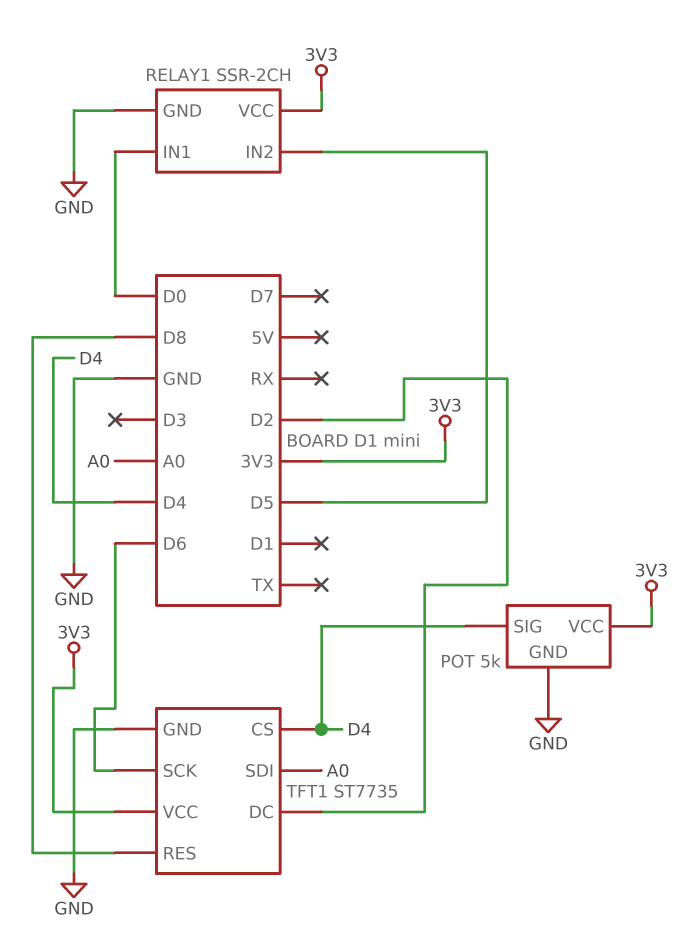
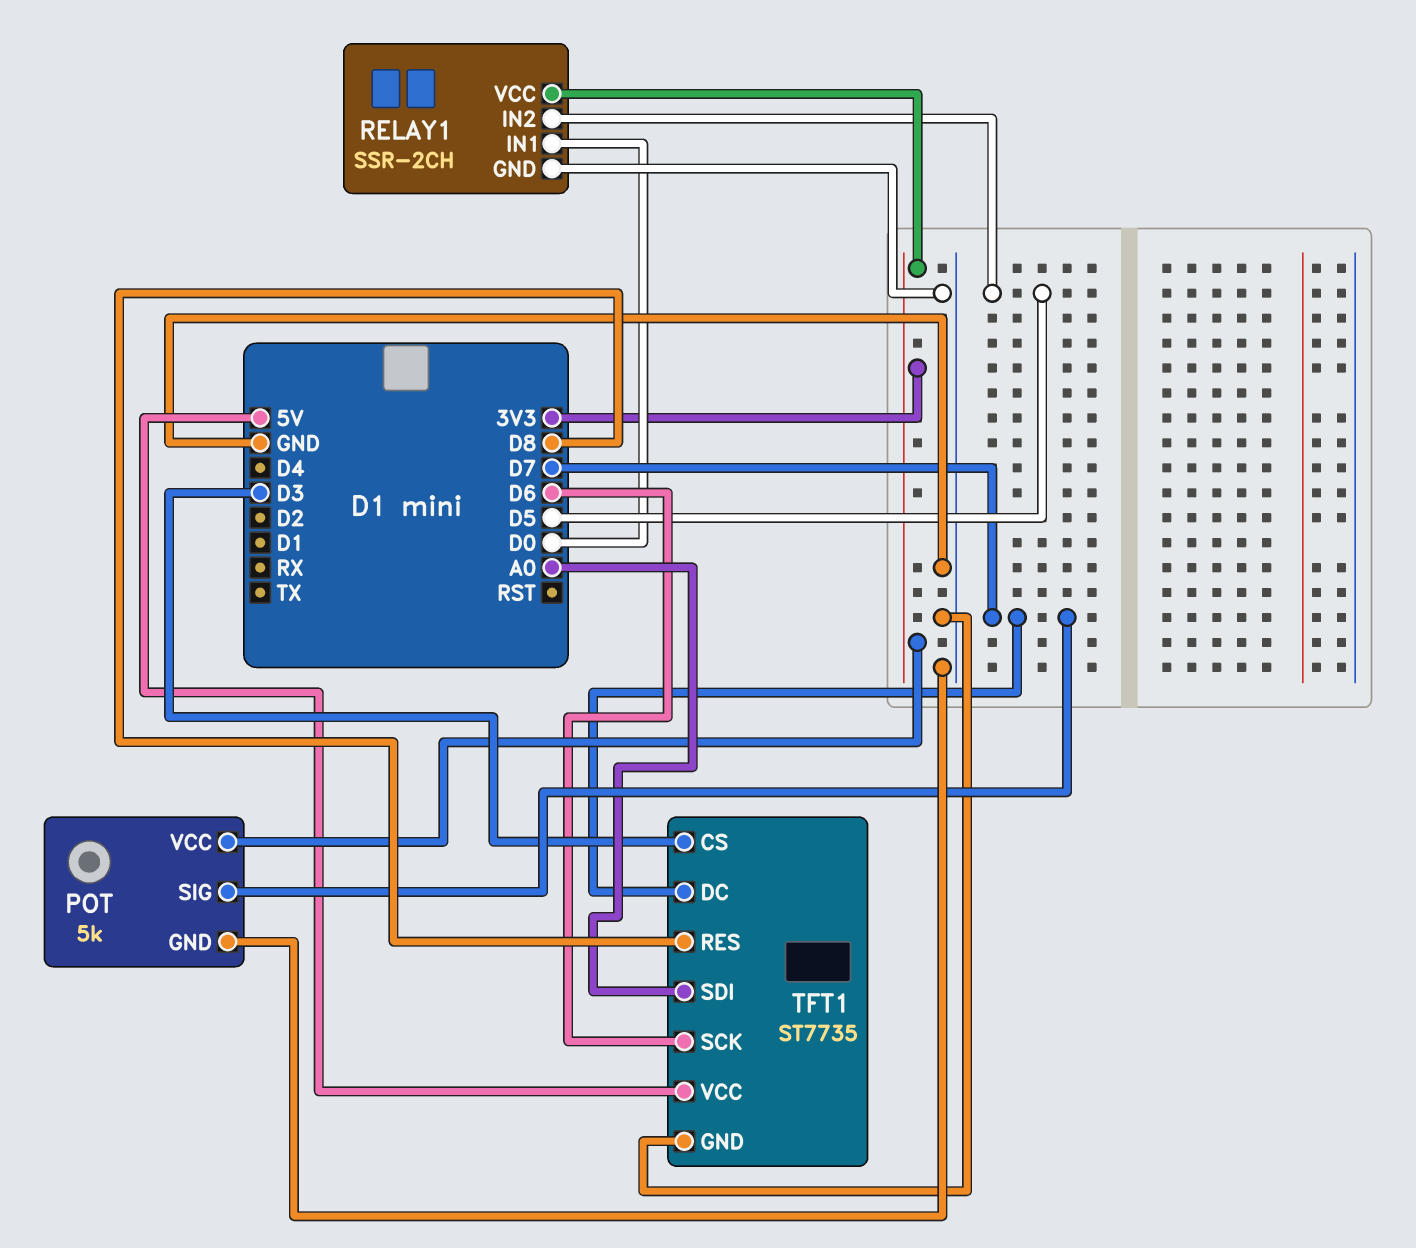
POT pin SIG: D4 -> D7
TFT1 pin CS: D4 -> D3
TFT1 pin DC: D2 -> D7
TFT1 pin VCC: 3V3 -> 5V

